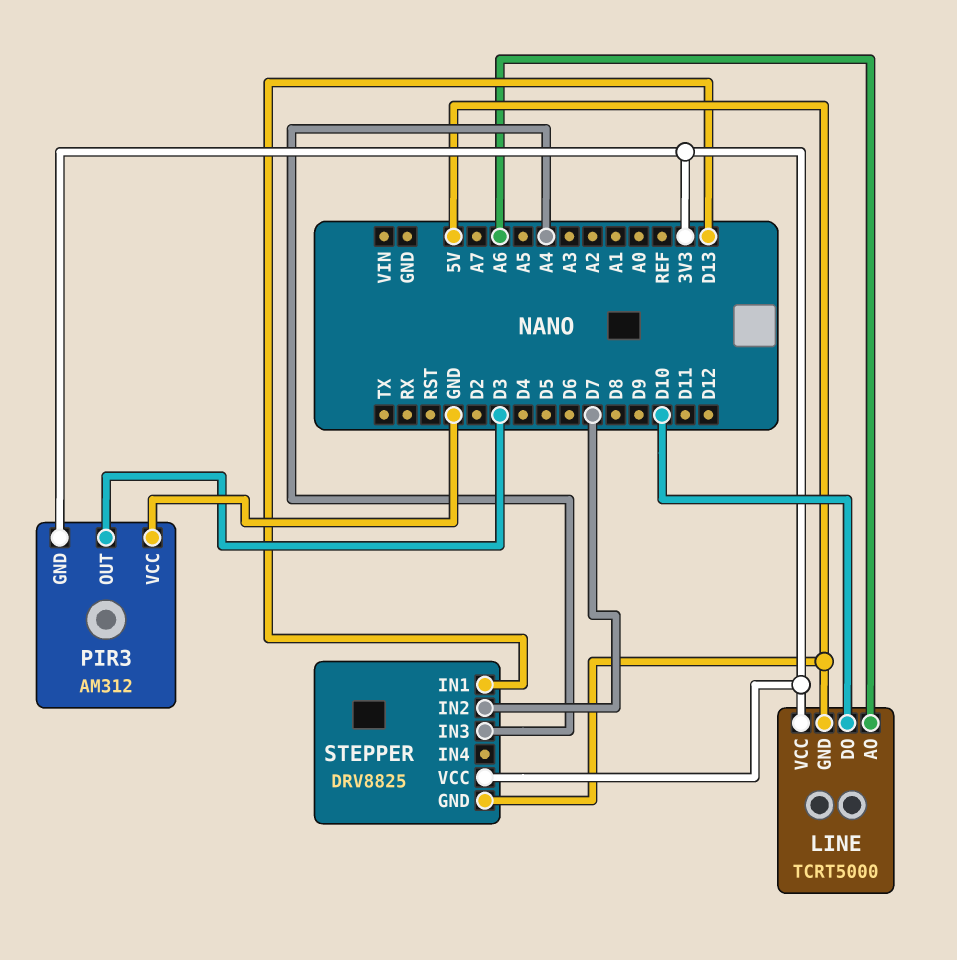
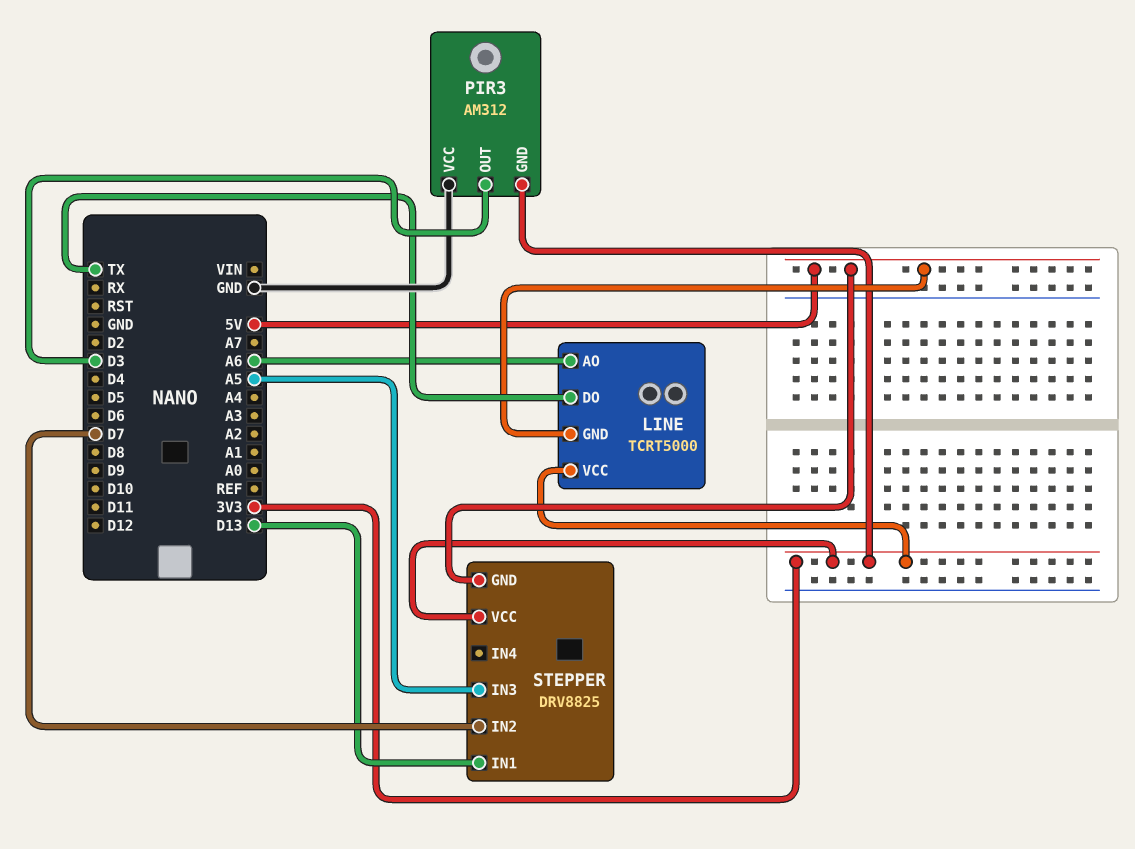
LINE pin DO: D10 -> TX
STEPPER pin IN3: A4 -> A5

